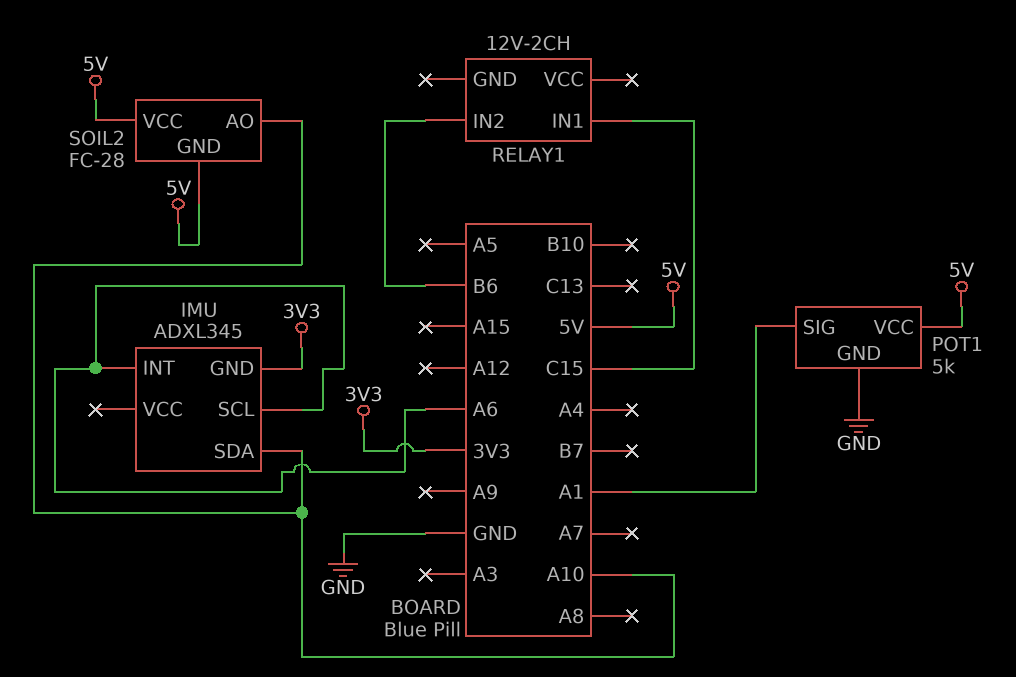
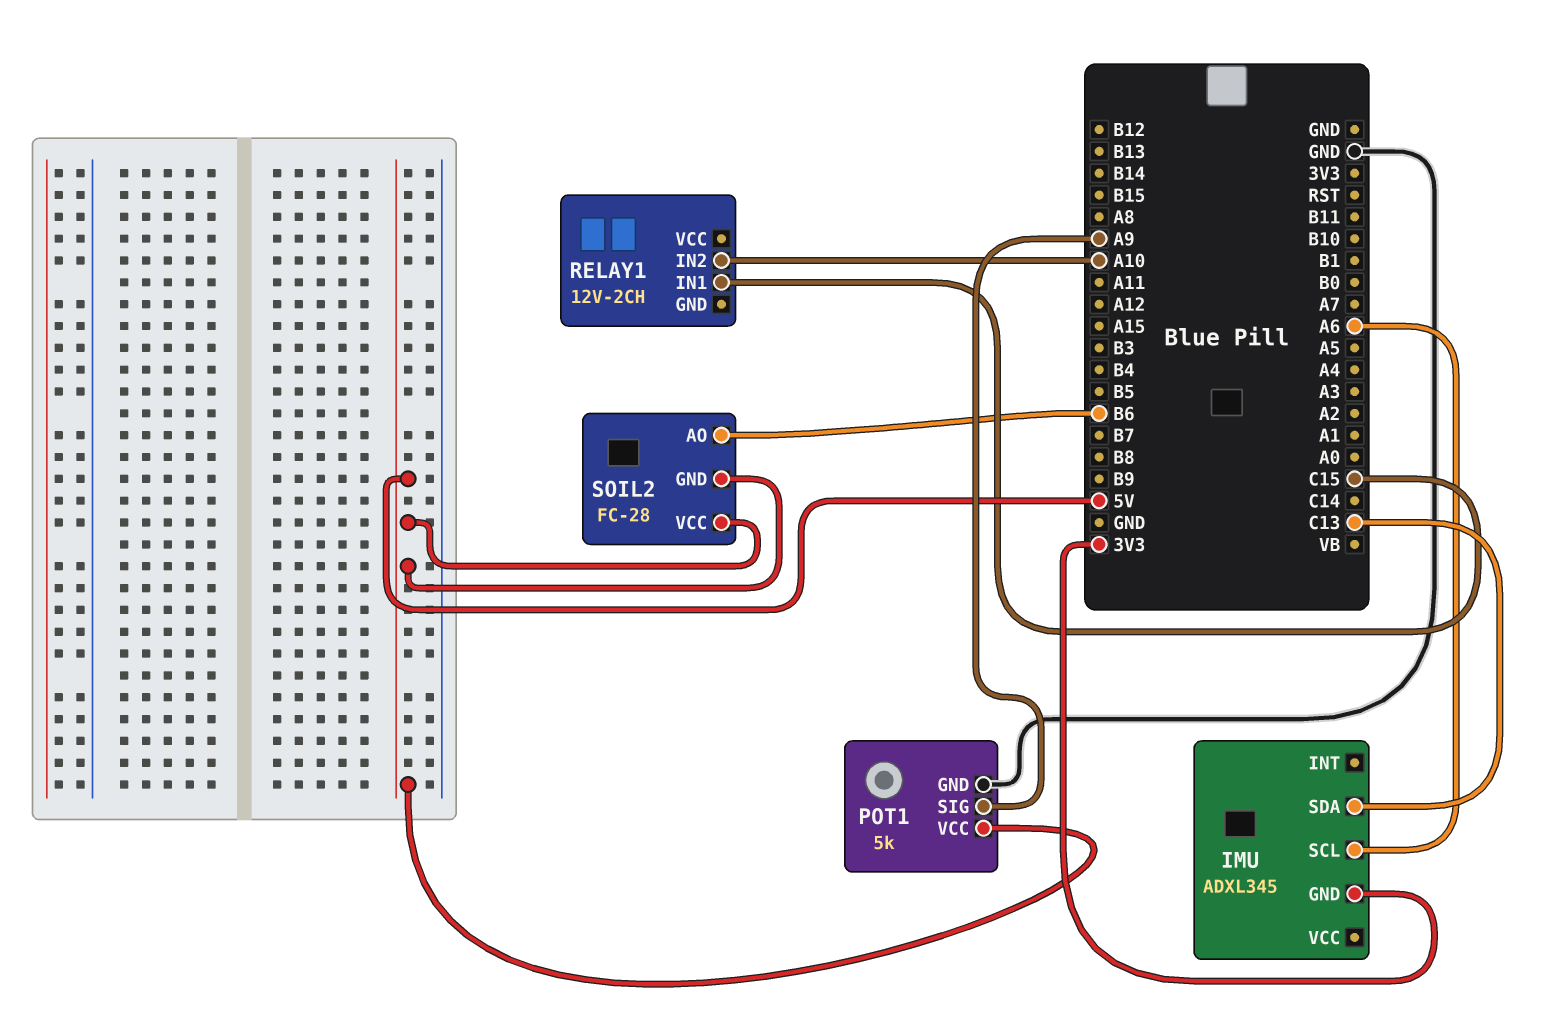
IMU pin INT: A6 -> none
IMU pin SDA: A10 -> C13
POT1 pin SIG: A1 -> A9
RELAY1 pin IN2: B6 -> A10
SOIL2 pin AO: A10 -> B6

